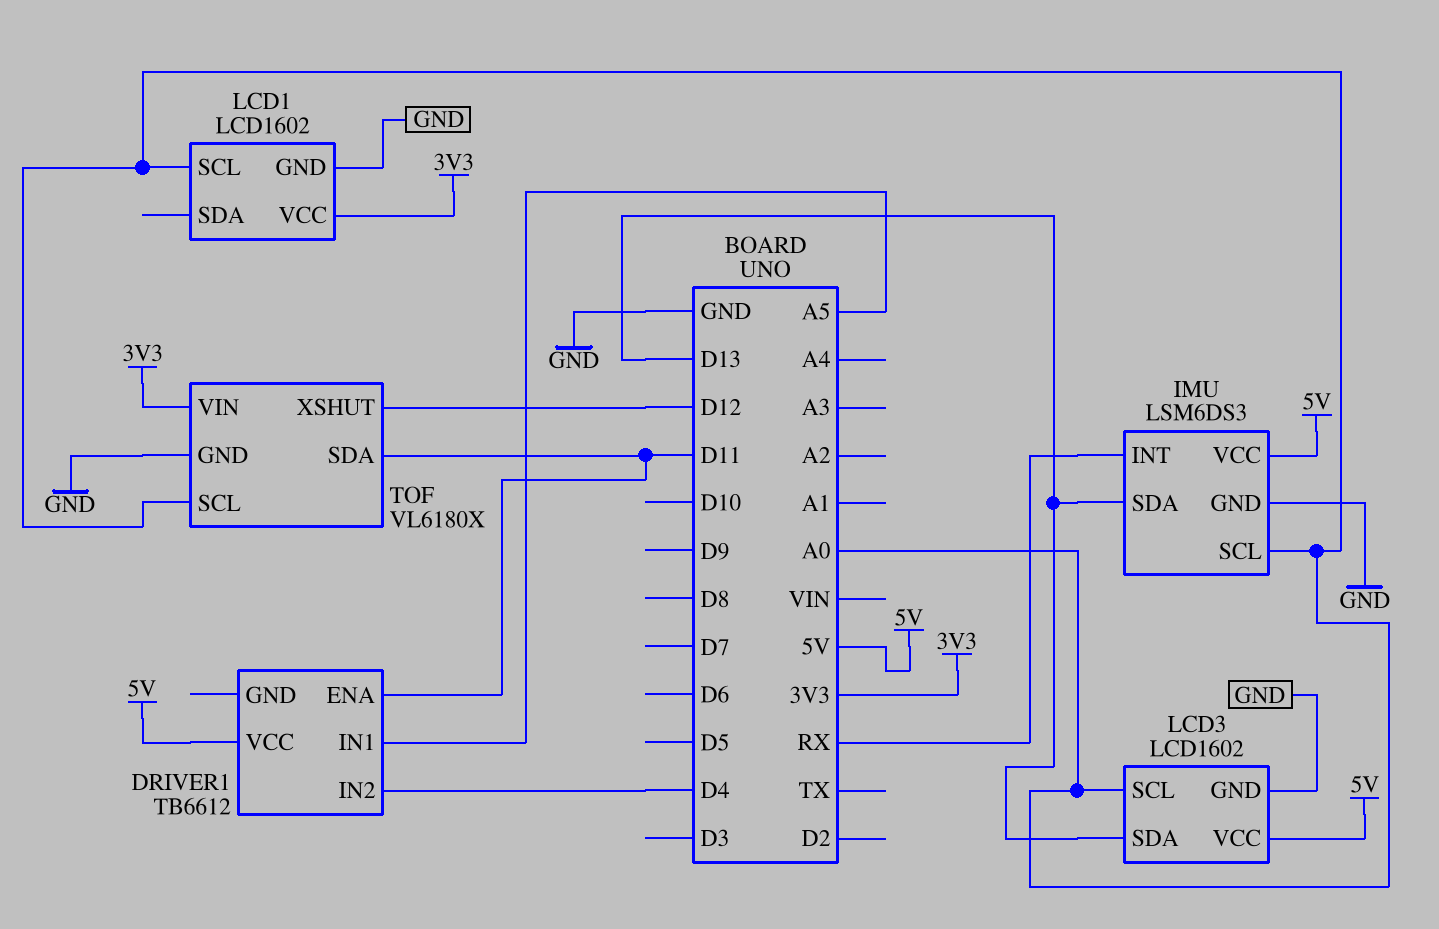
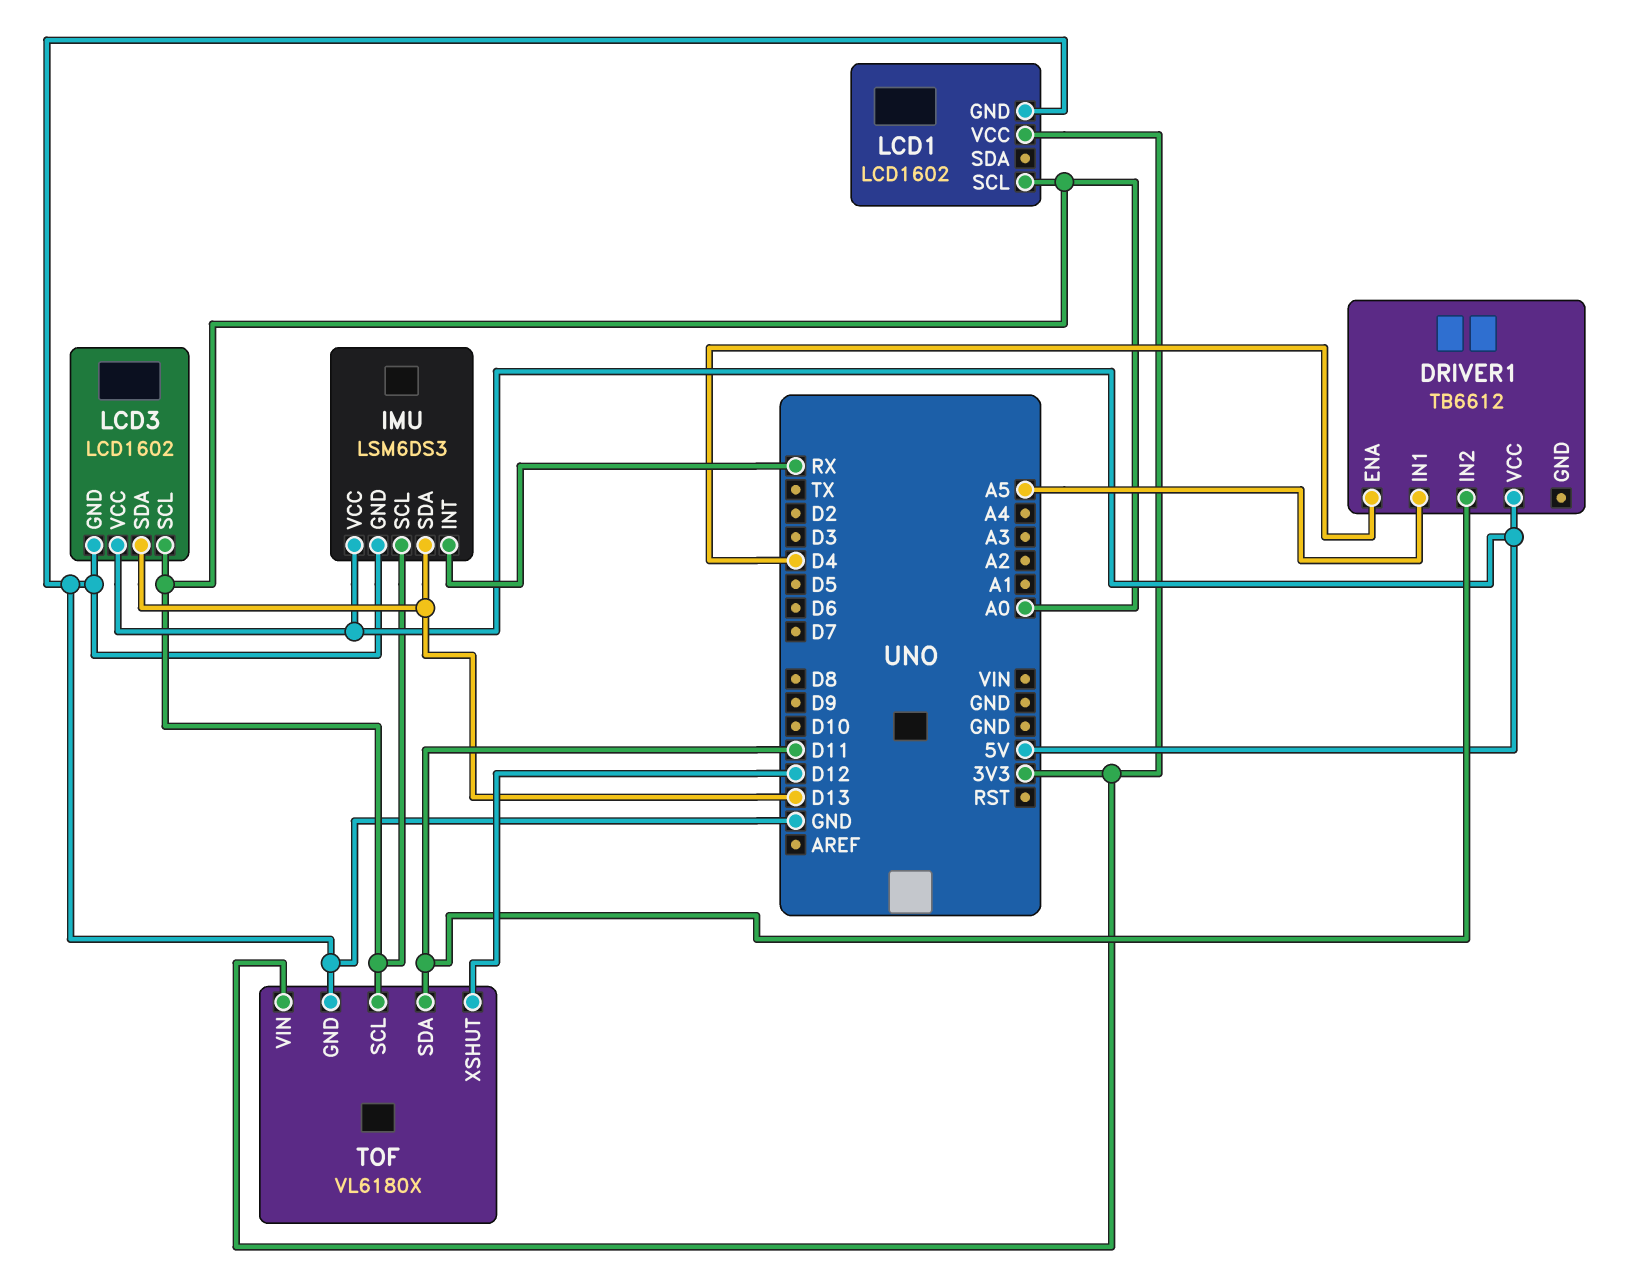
DRIVER1 pin ENA: D11 -> D4
DRIVER1 pin IN2: D4 -> D11

